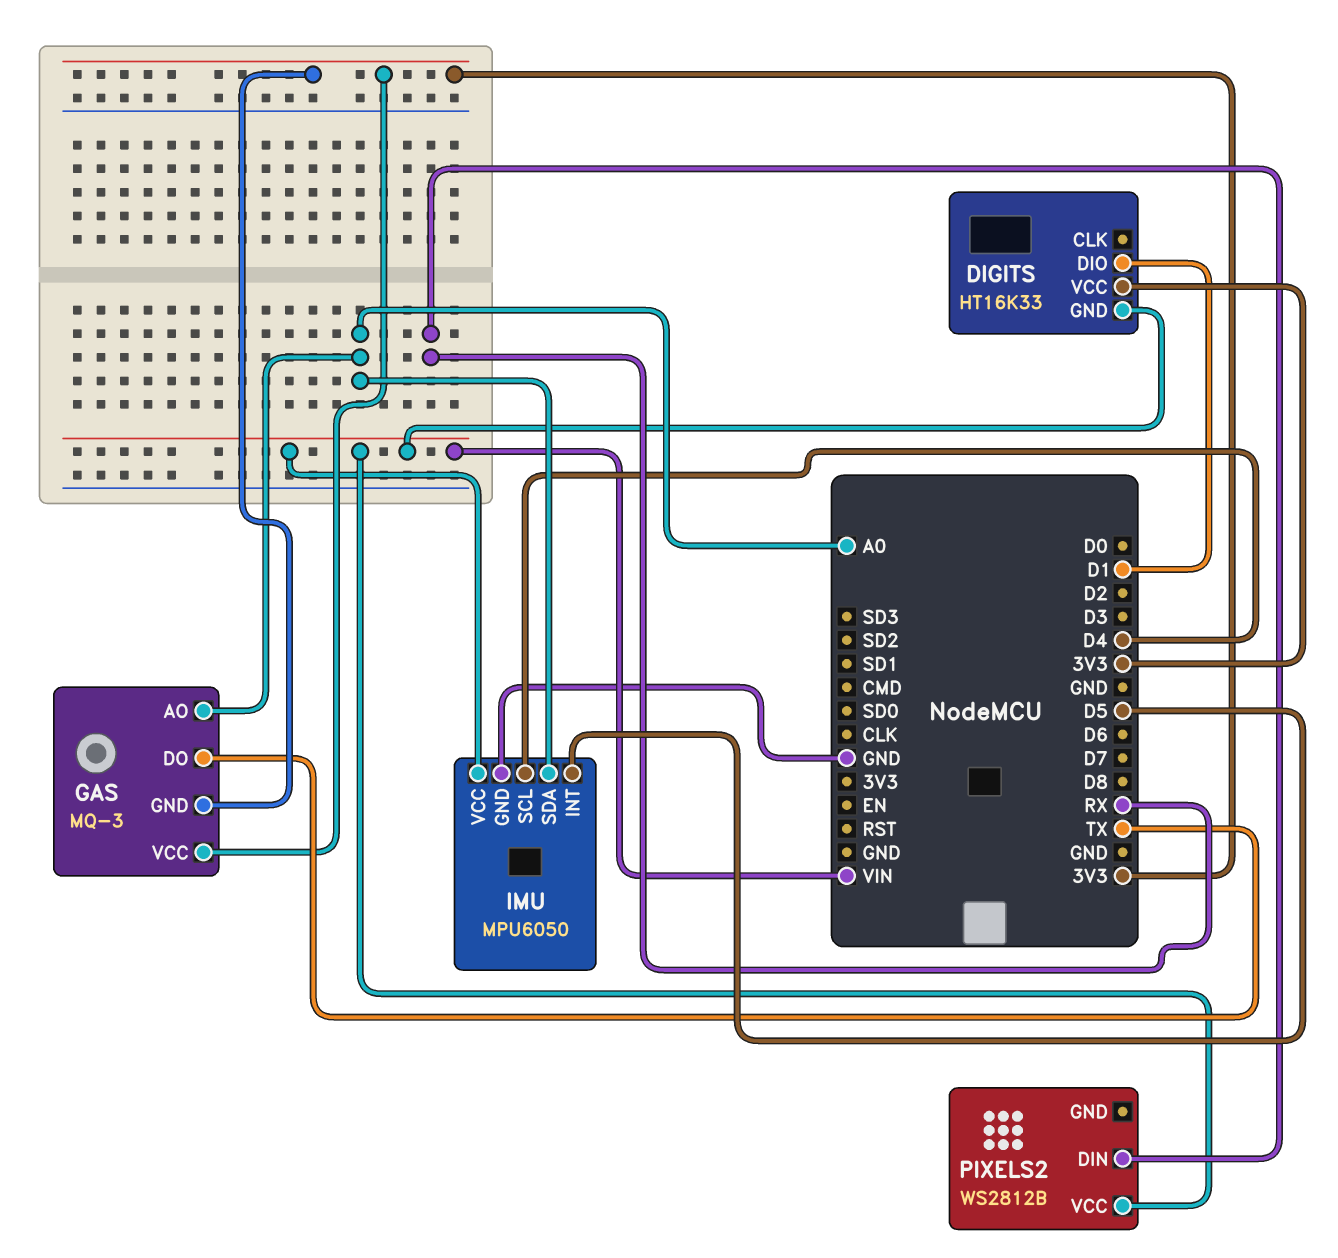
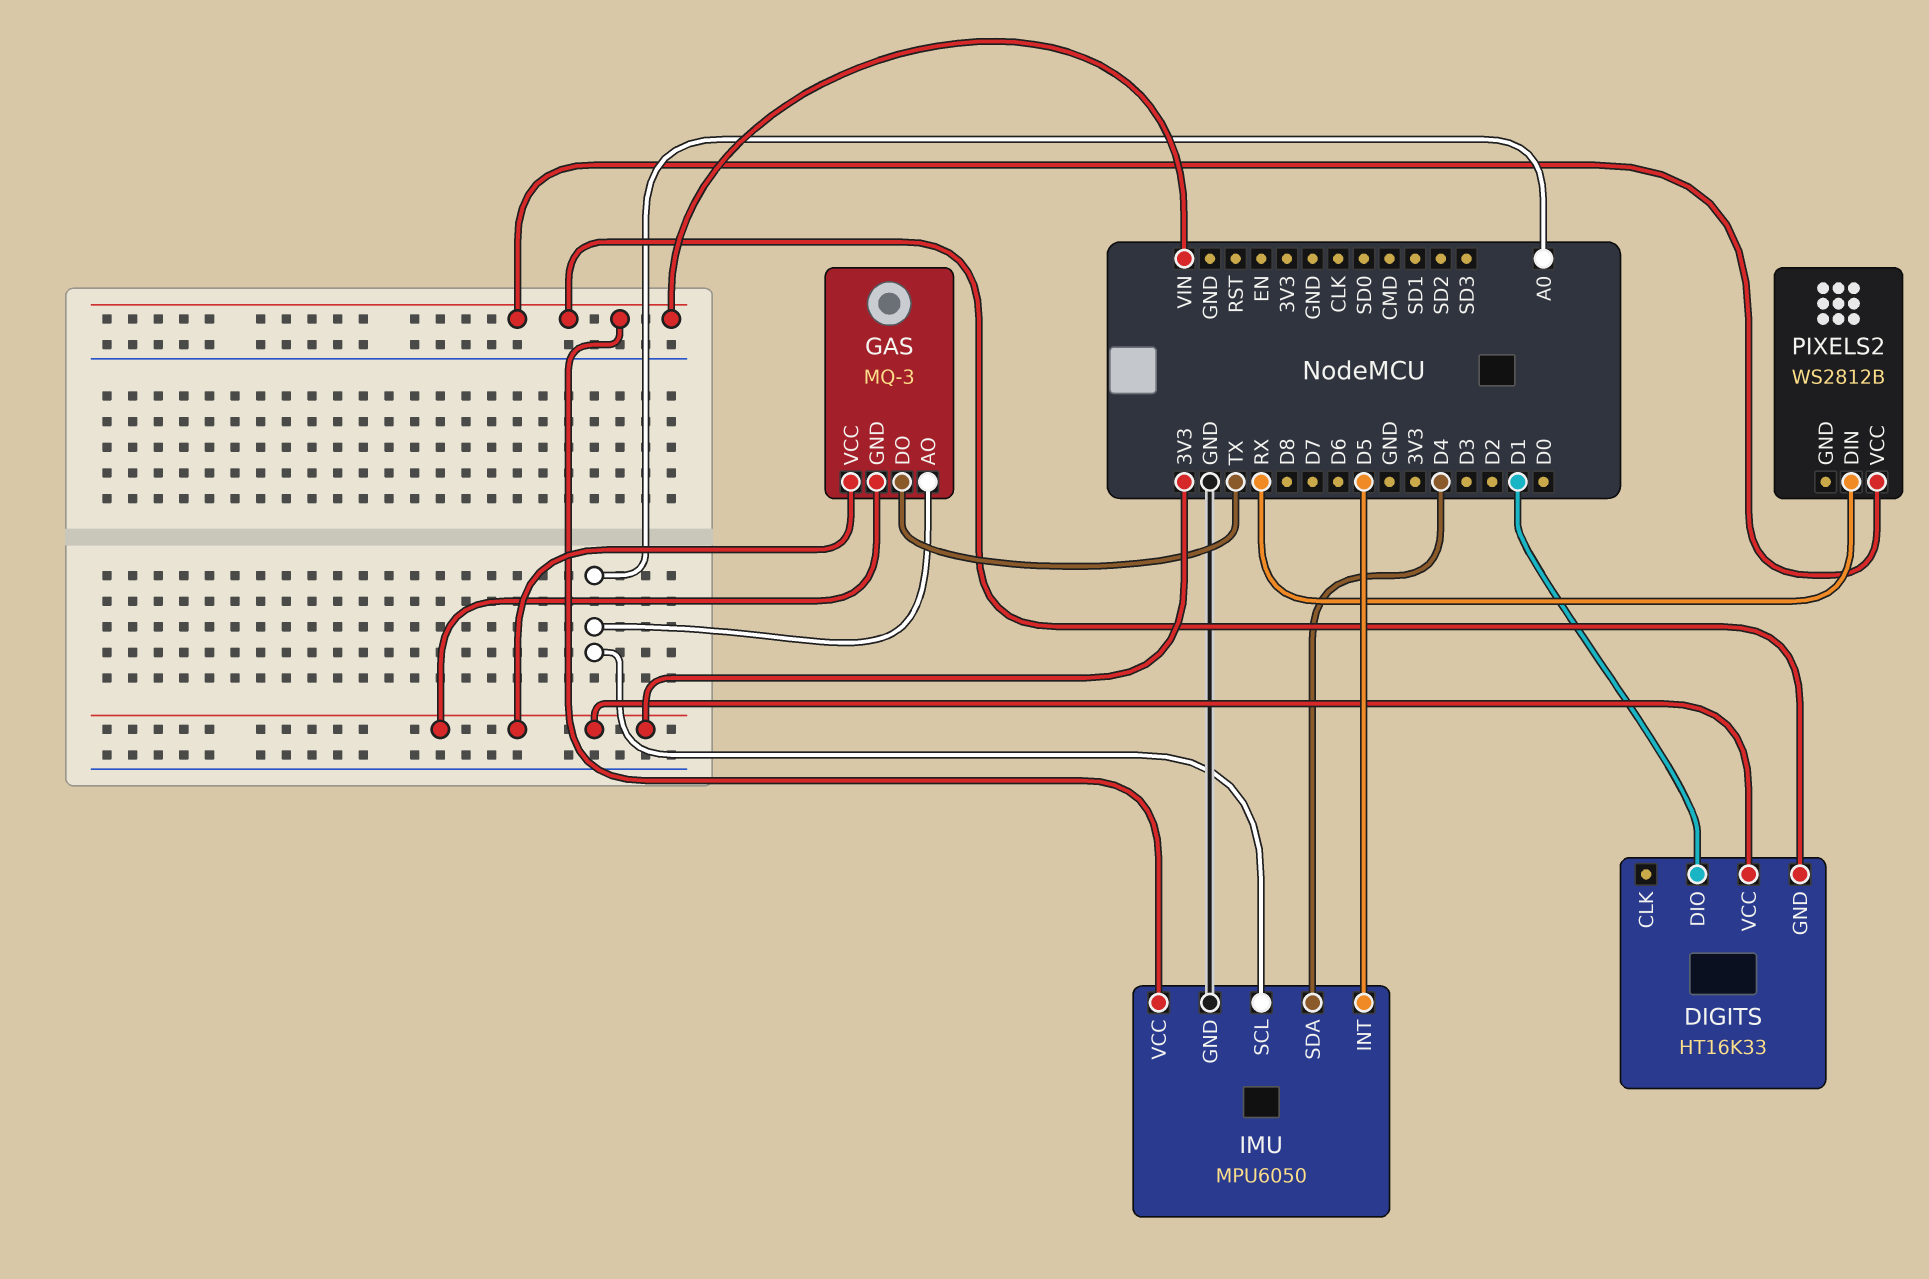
IMU pin SCL: D4 -> A0
IMU pin SDA: A0 -> D4

